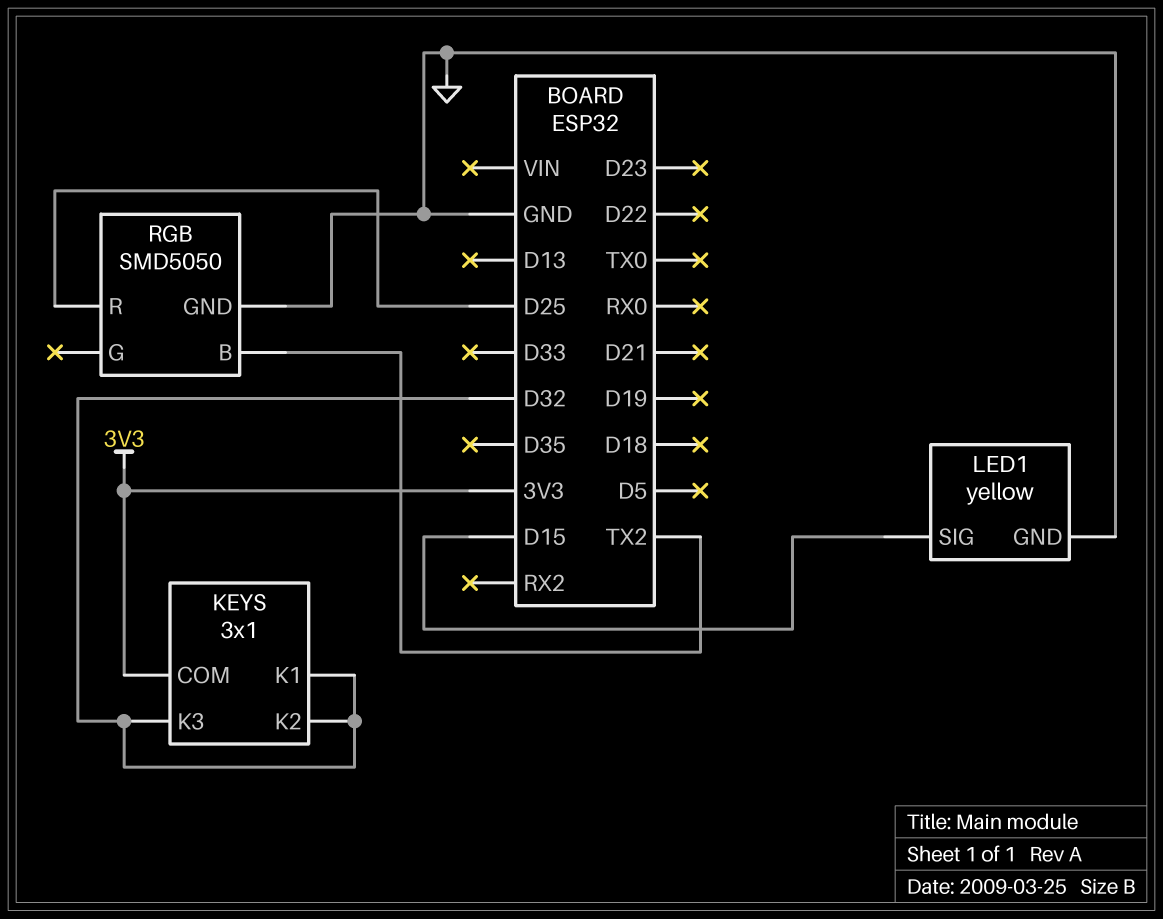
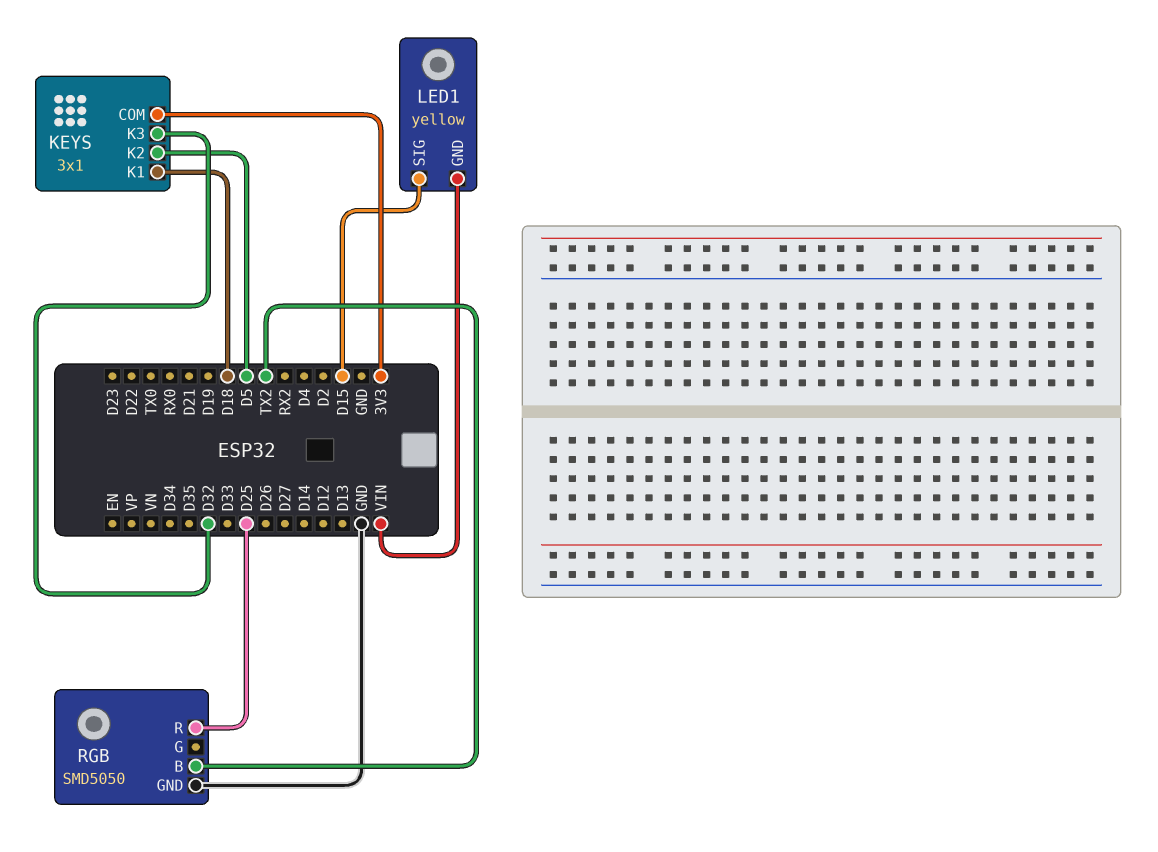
KEYS pin K1: D32 -> D18
KEYS pin K2: D32 -> D5
LED1 pin GND: GND -> VIN

